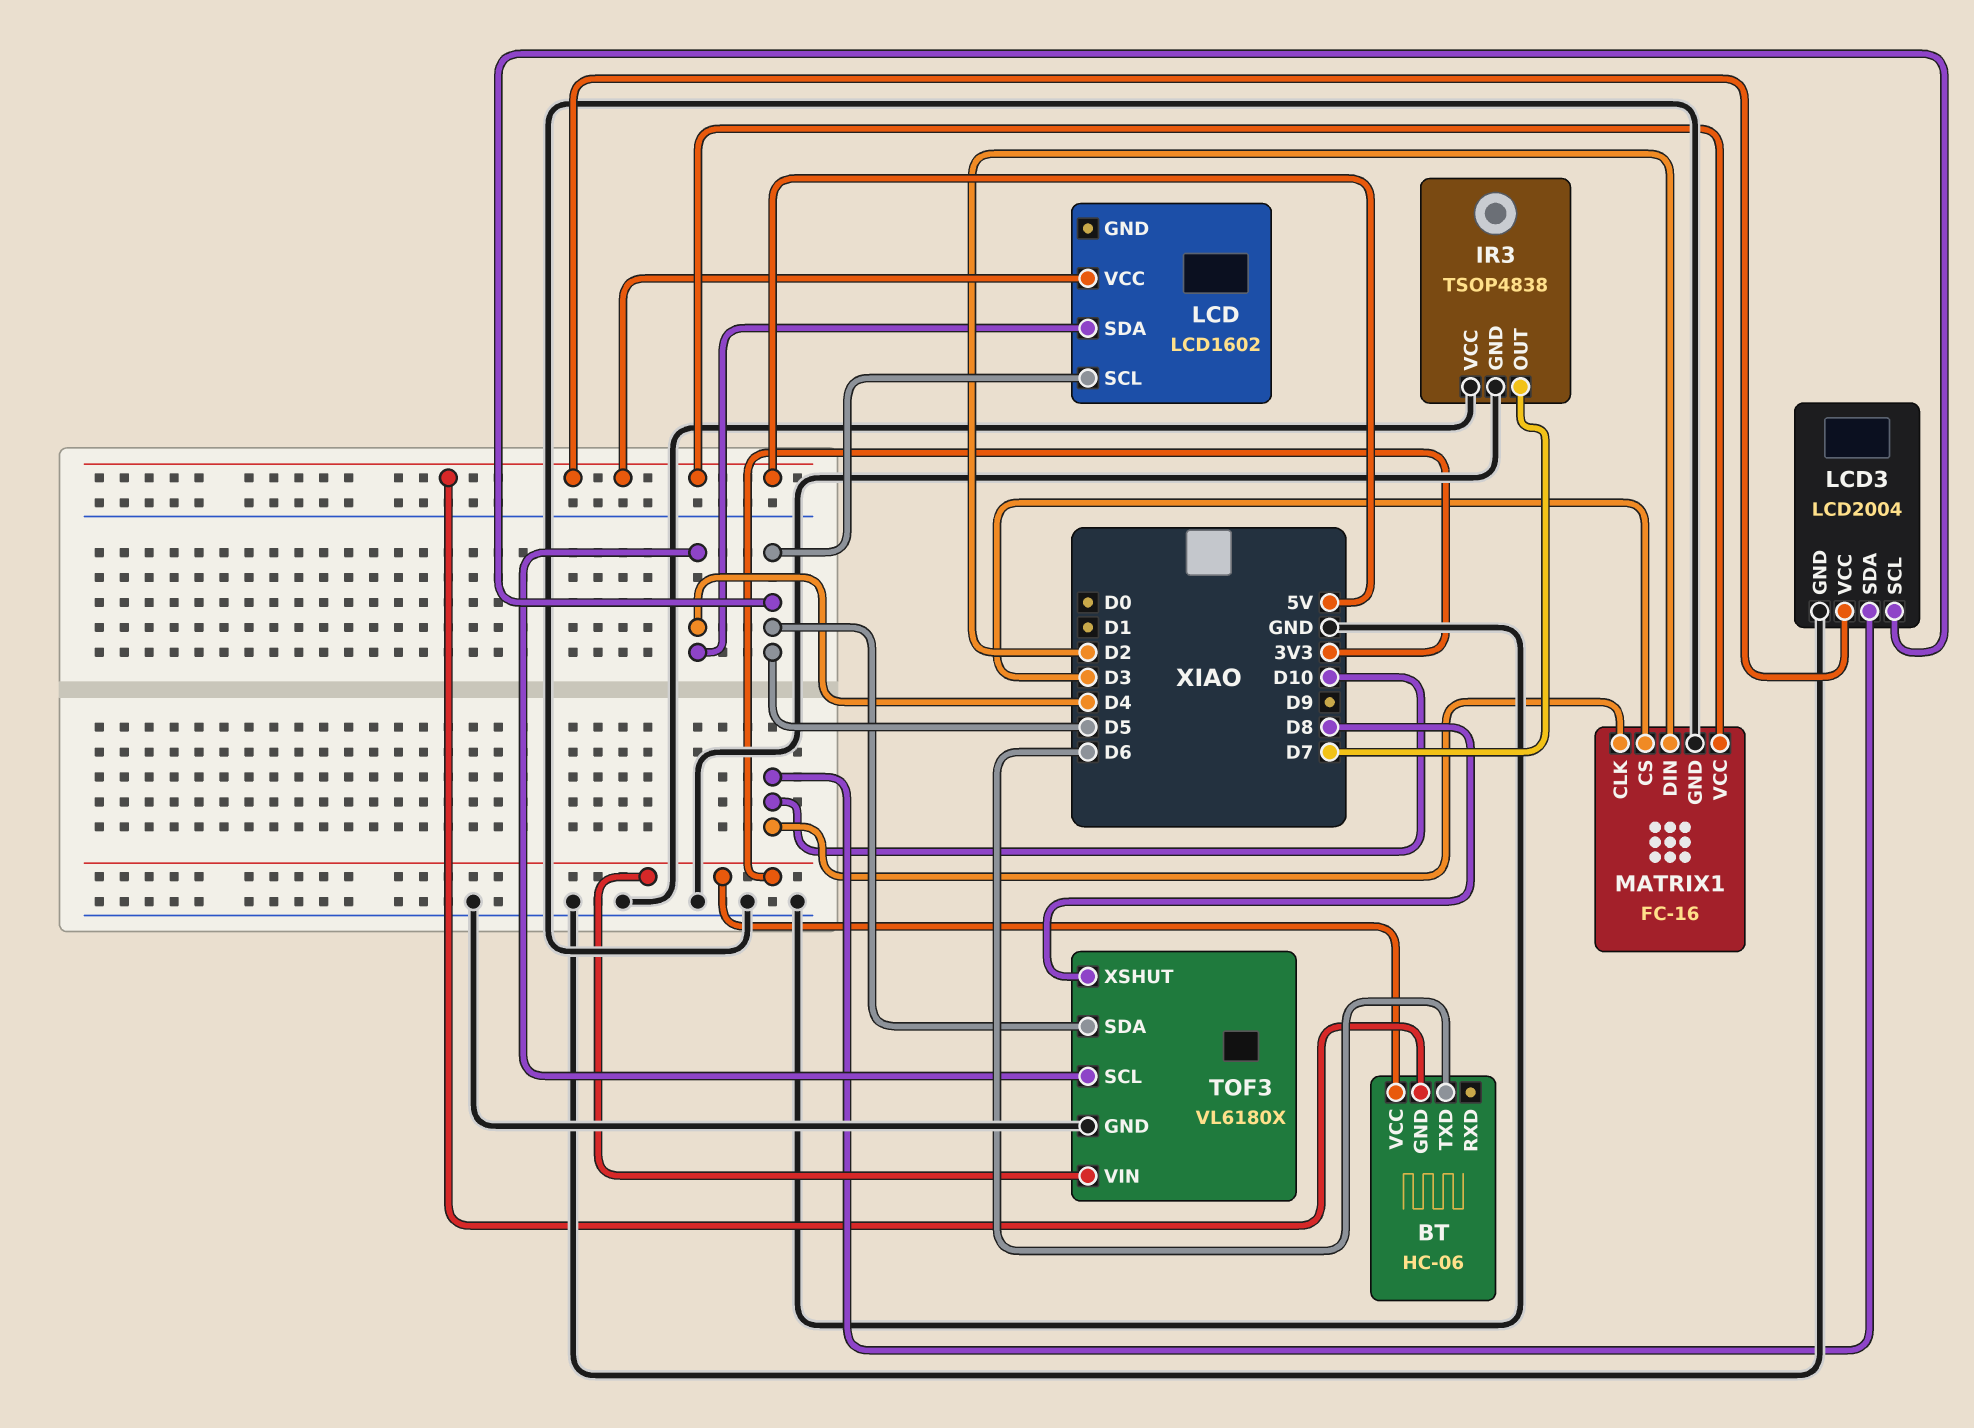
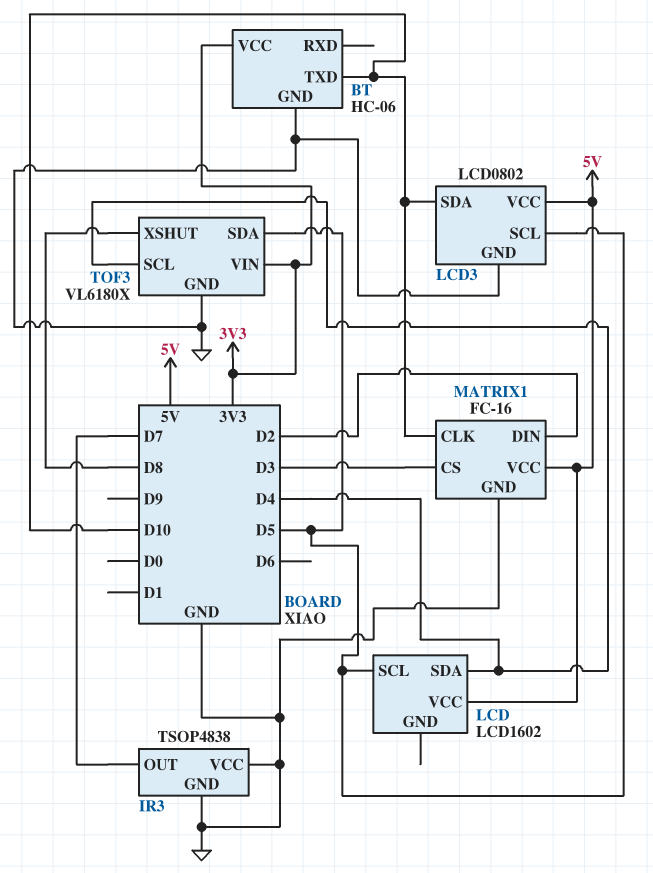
BT pin GND: 5V -> GND
BT pin TXD: D6 -> D10
LCD3: LCD2004 -> LCD0802

